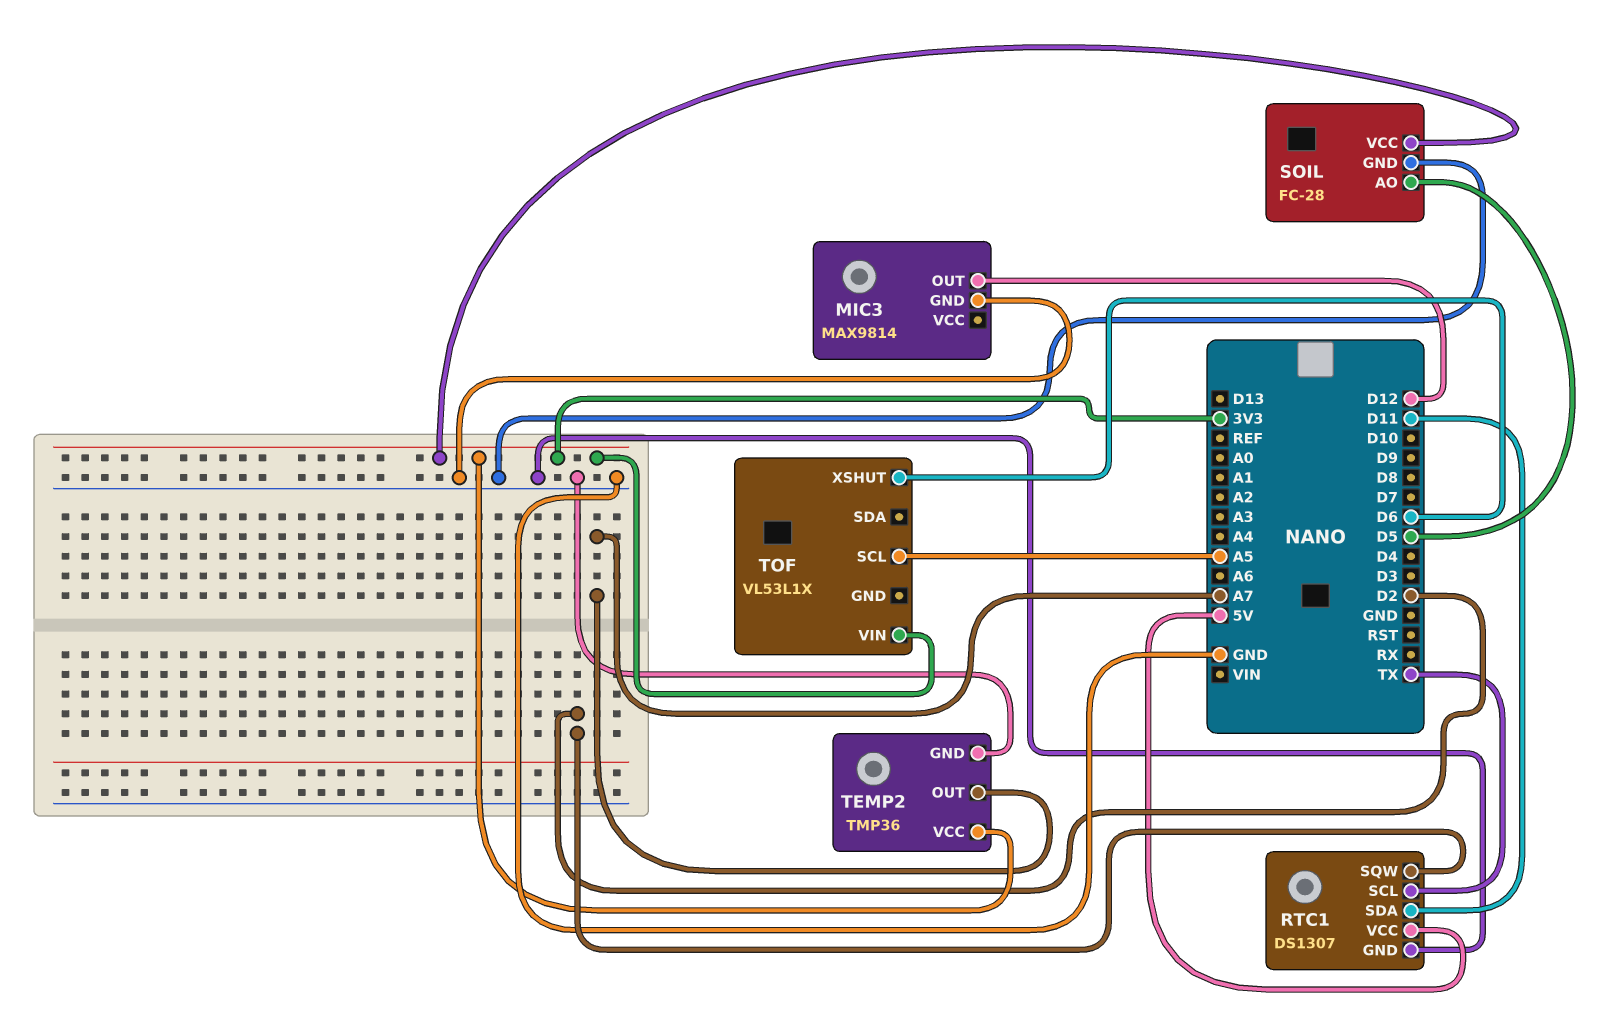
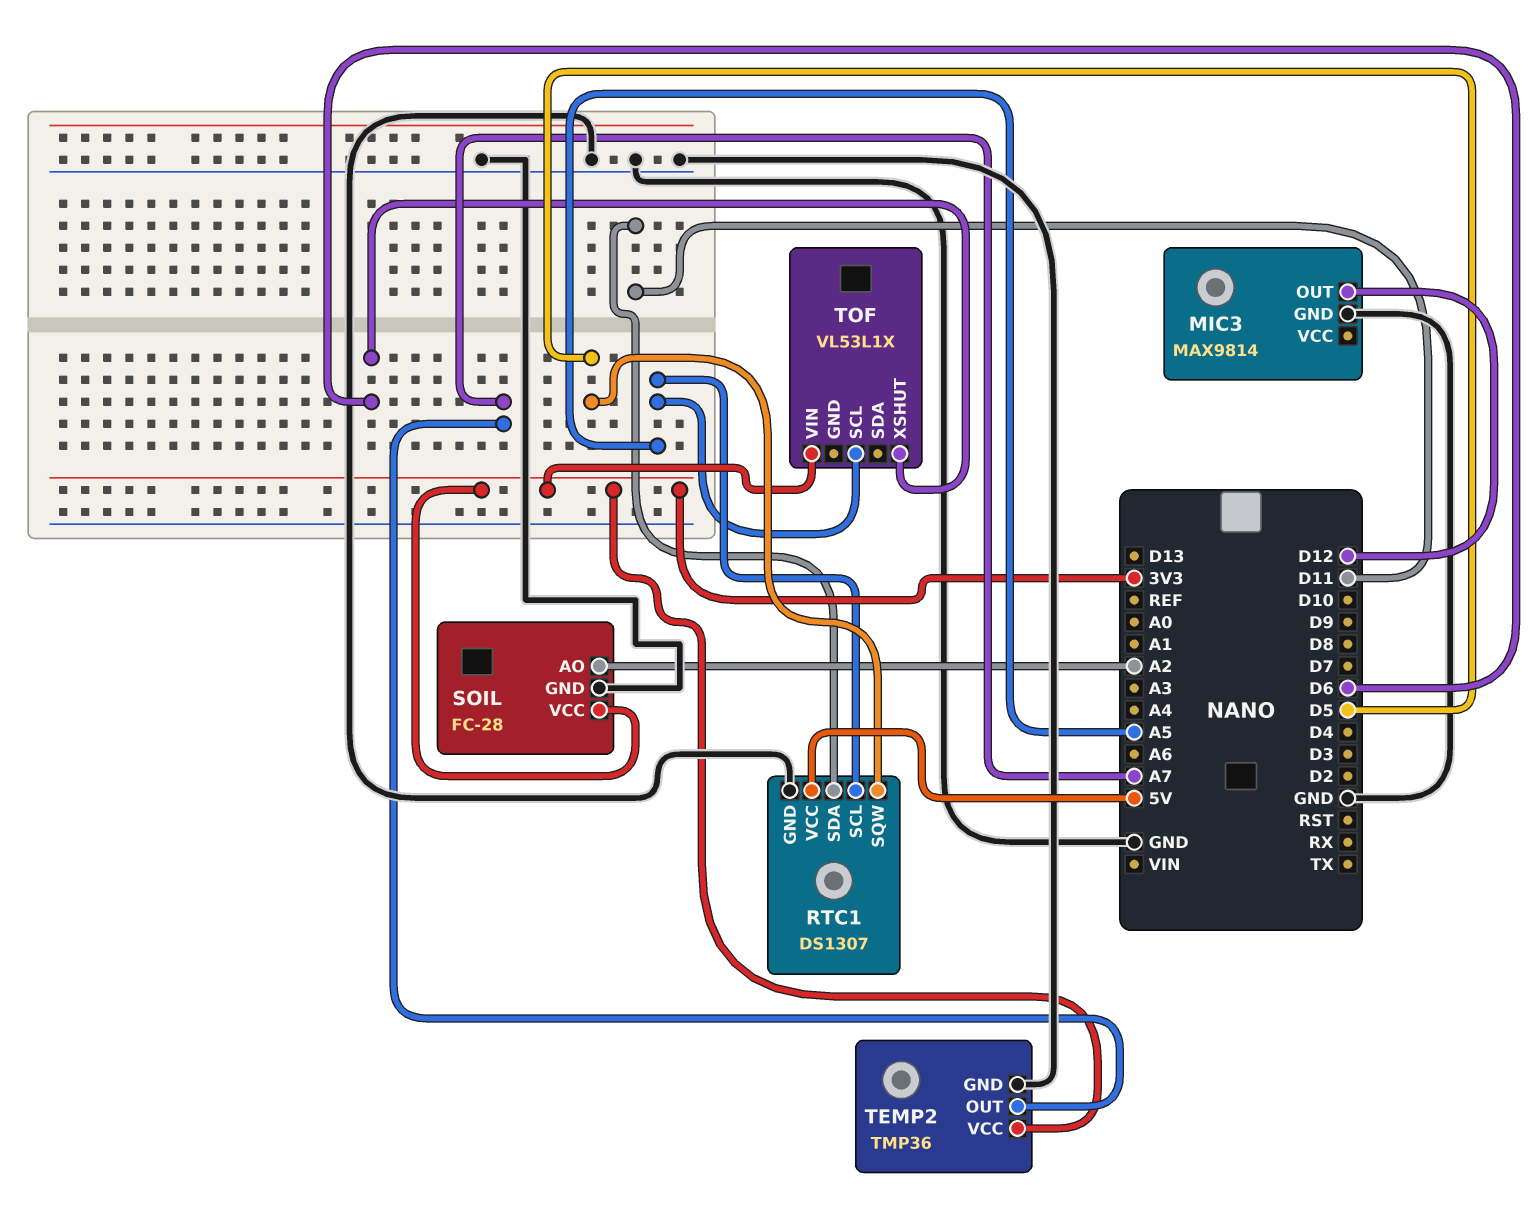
RTC1 pin SCL: TX -> A5
RTC1 pin SQW: D2 -> D5
SOIL pin AO: D5 -> A2

